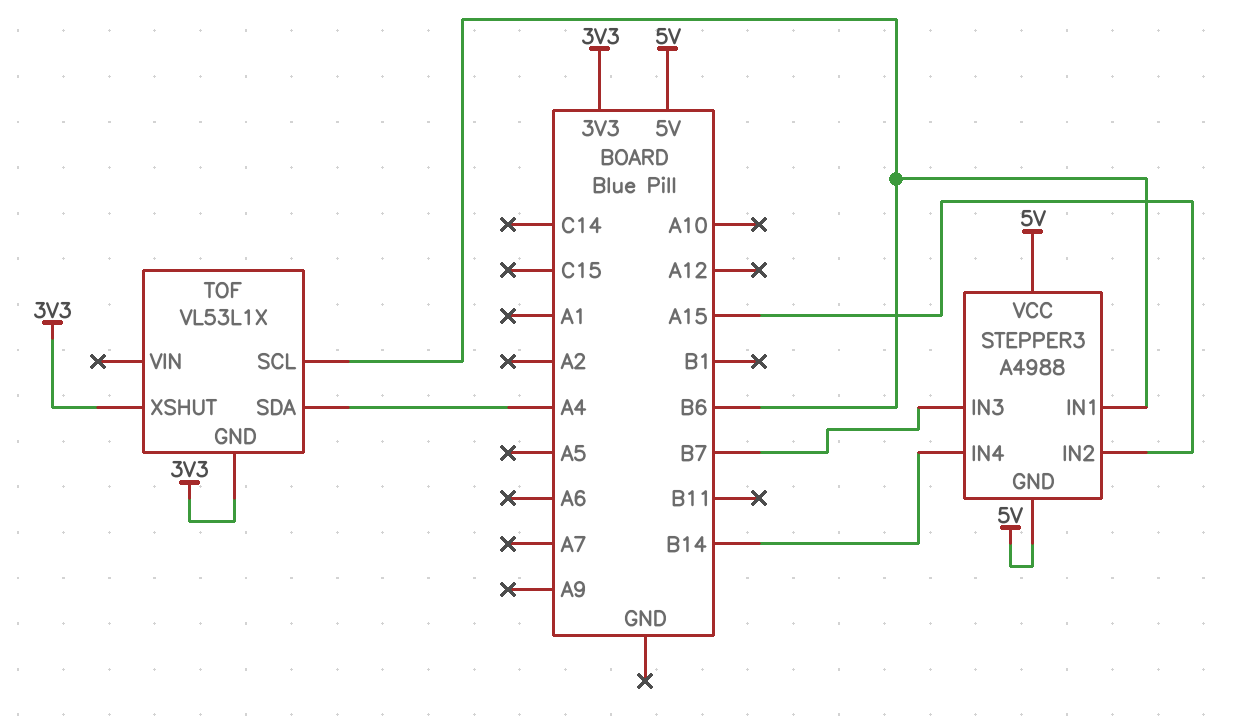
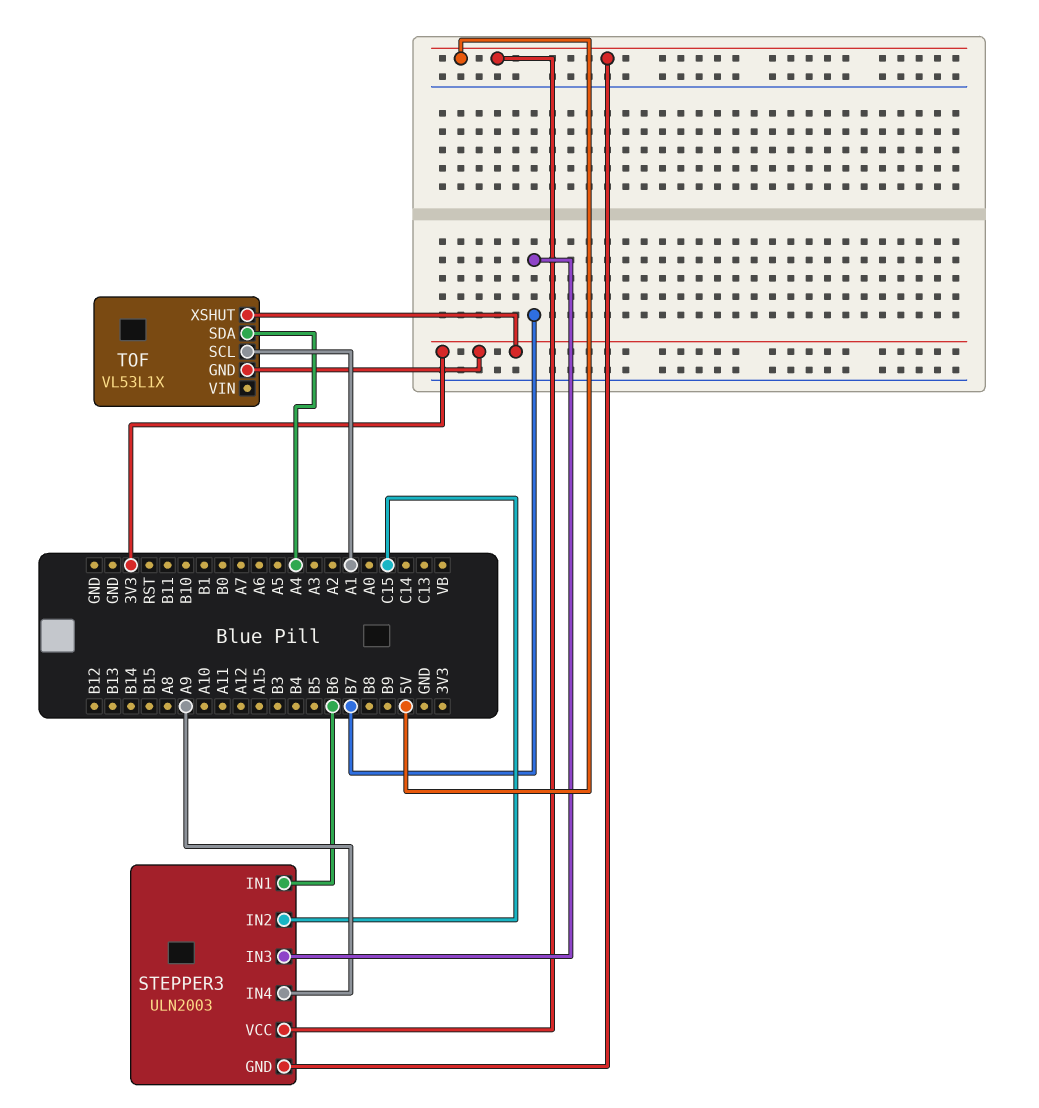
STEPPER3: A4988 -> ULN2003
STEPPER3 pin IN2: A15 -> C15
STEPPER3 pin IN4: B14 -> A9
TOF pin SCL: B6 -> A1

